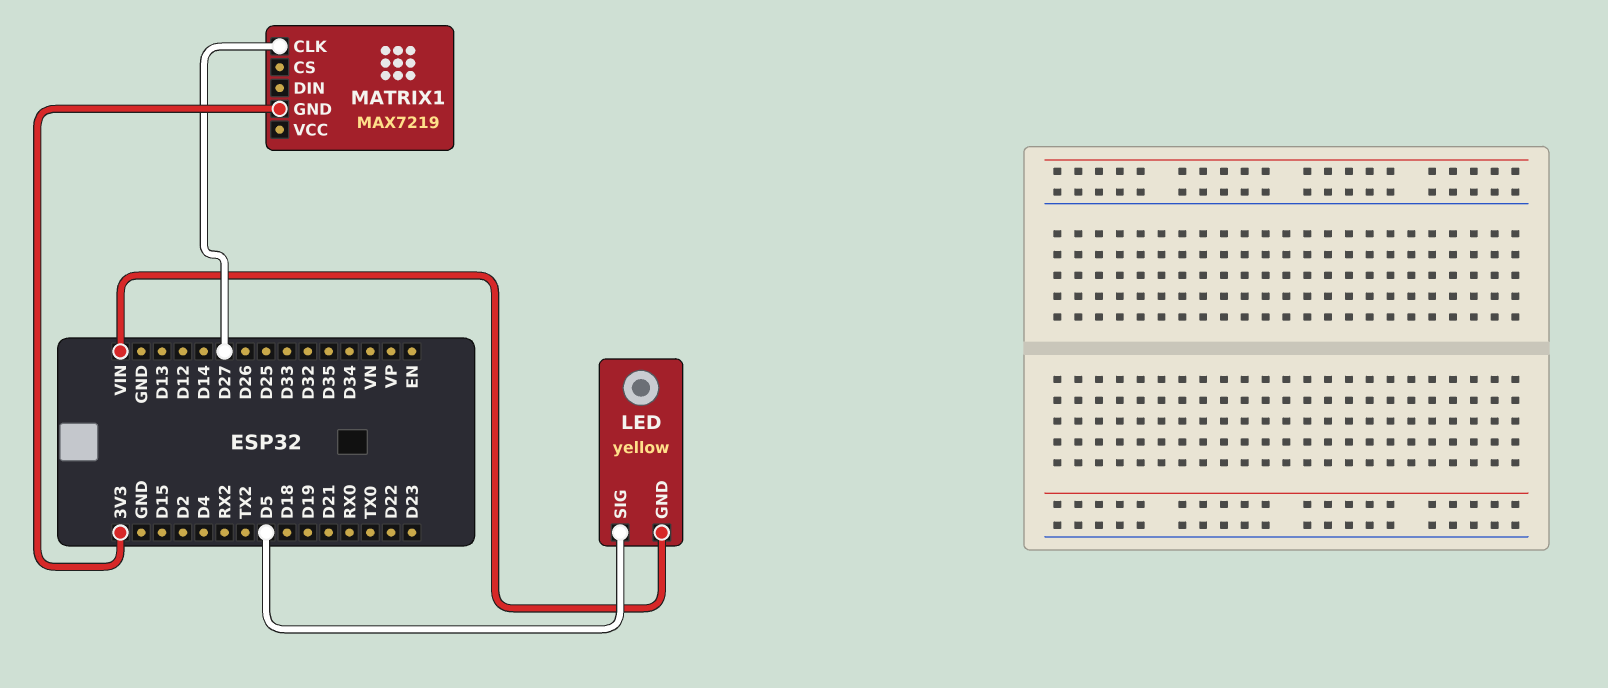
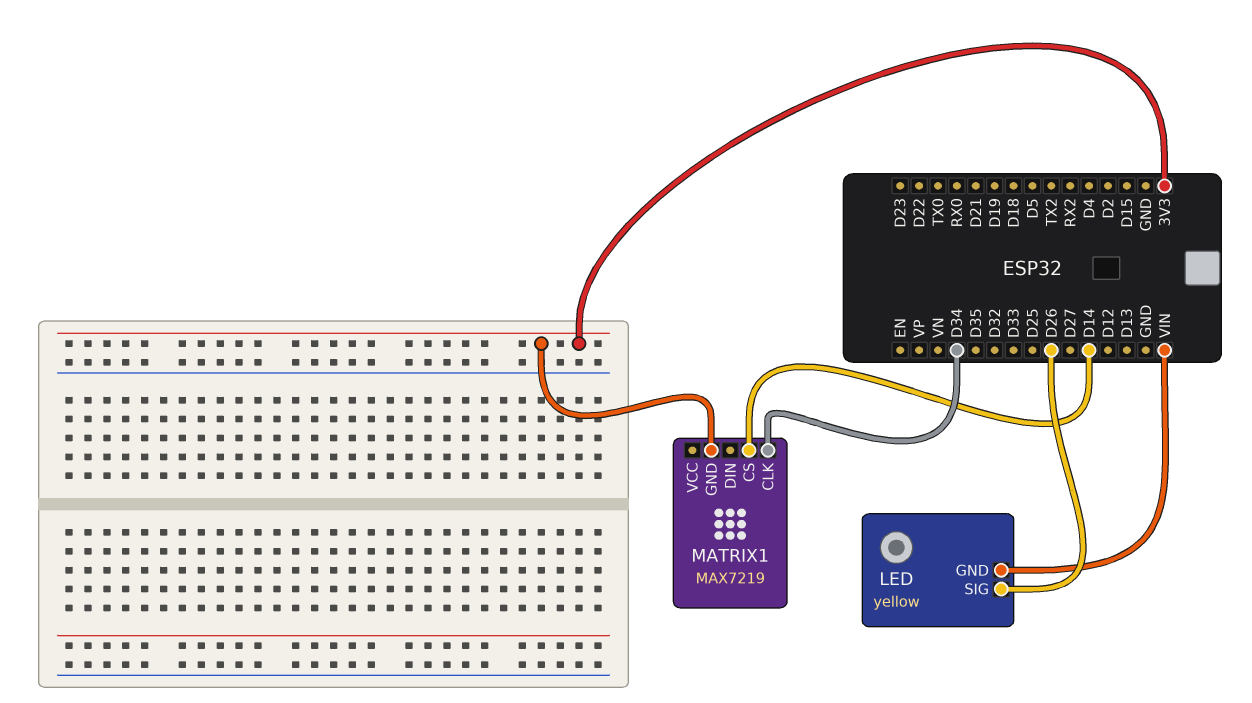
LED pin SIG: D5 -> D26
MATRIX1 pin CLK: D27 -> D34
MATRIX1 pin CS: none -> D14

